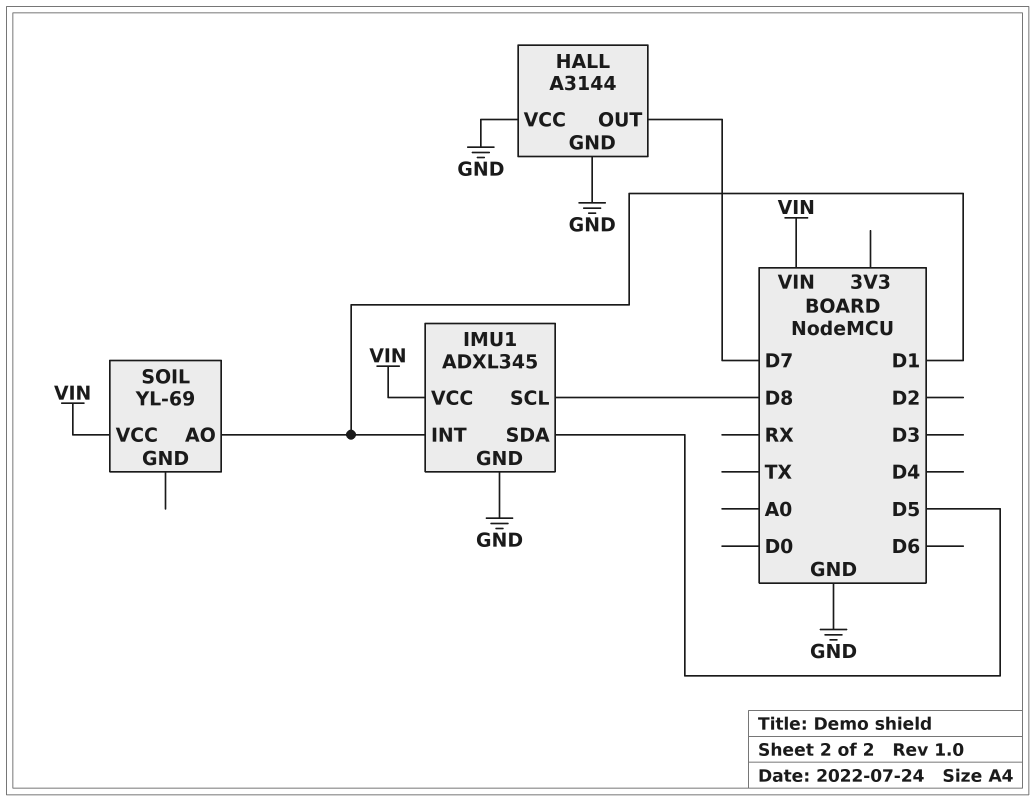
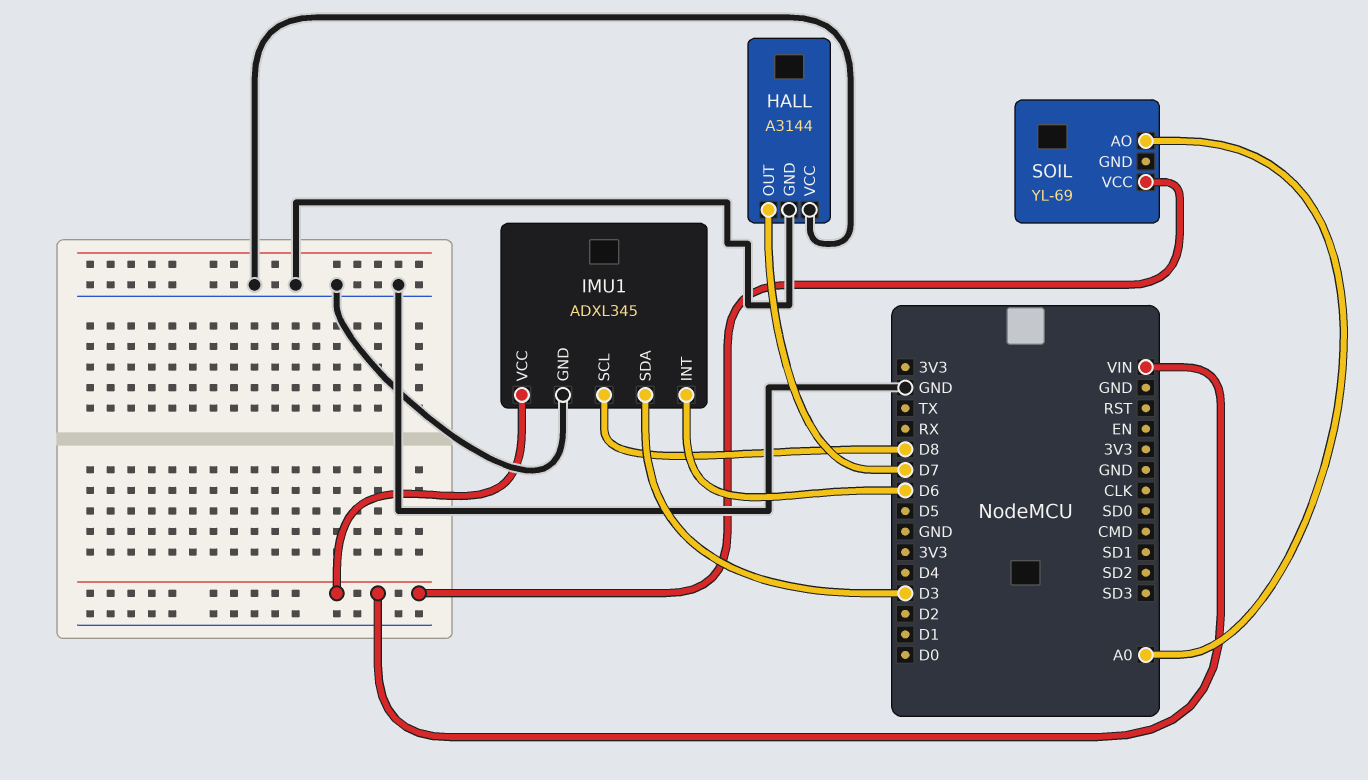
IMU1 pin INT: D1 -> D6
IMU1 pin SDA: D5 -> D3
SOIL pin AO: D1 -> A0

